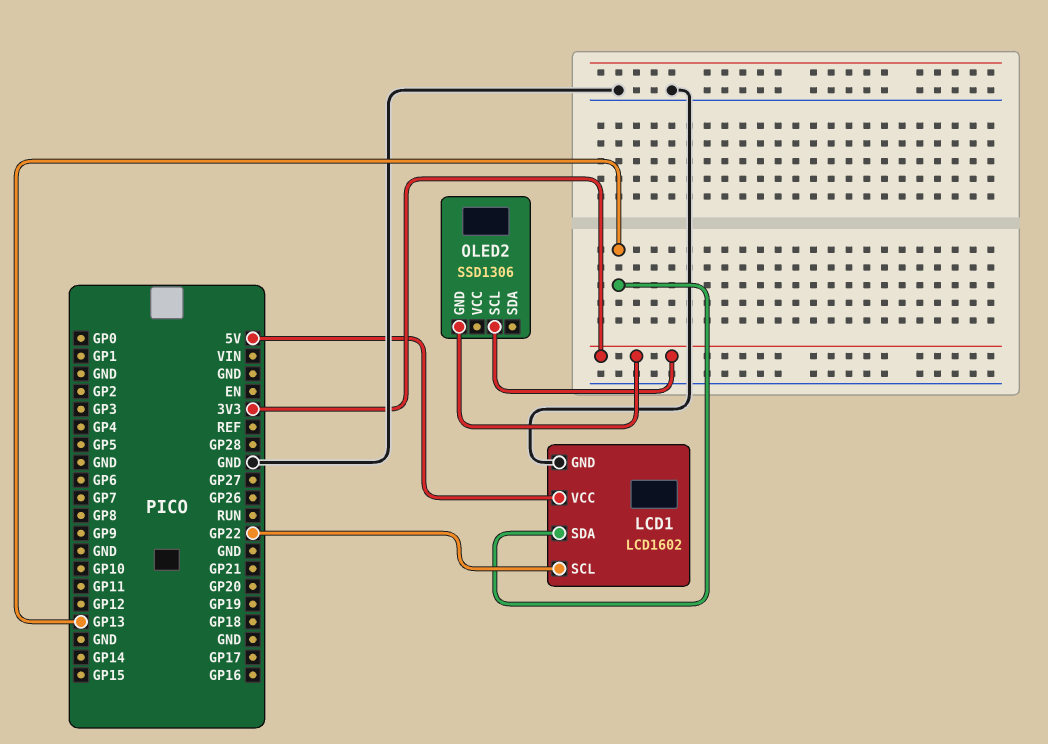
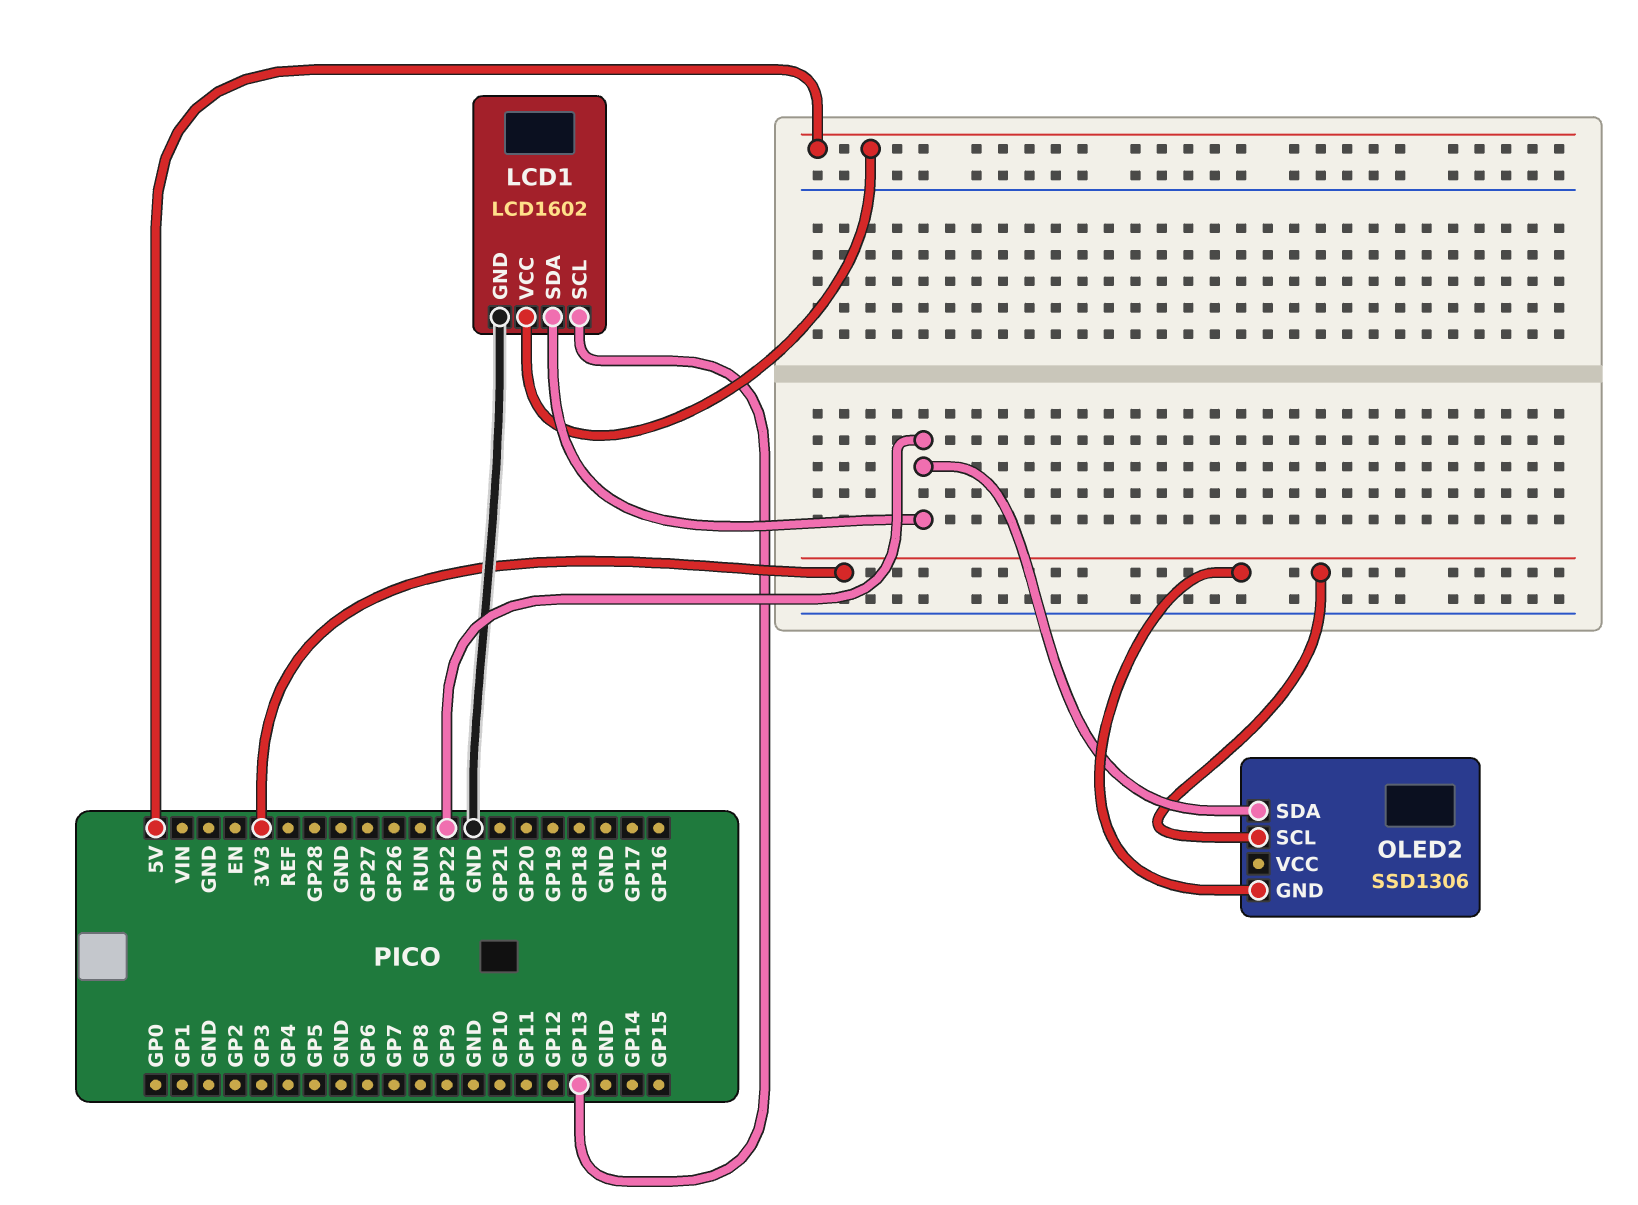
LCD1 pin SCL: GP22 -> GP13
LCD1 pin SDA: GP13 -> GP22
OLED2 pin SDA: none -> GP22

